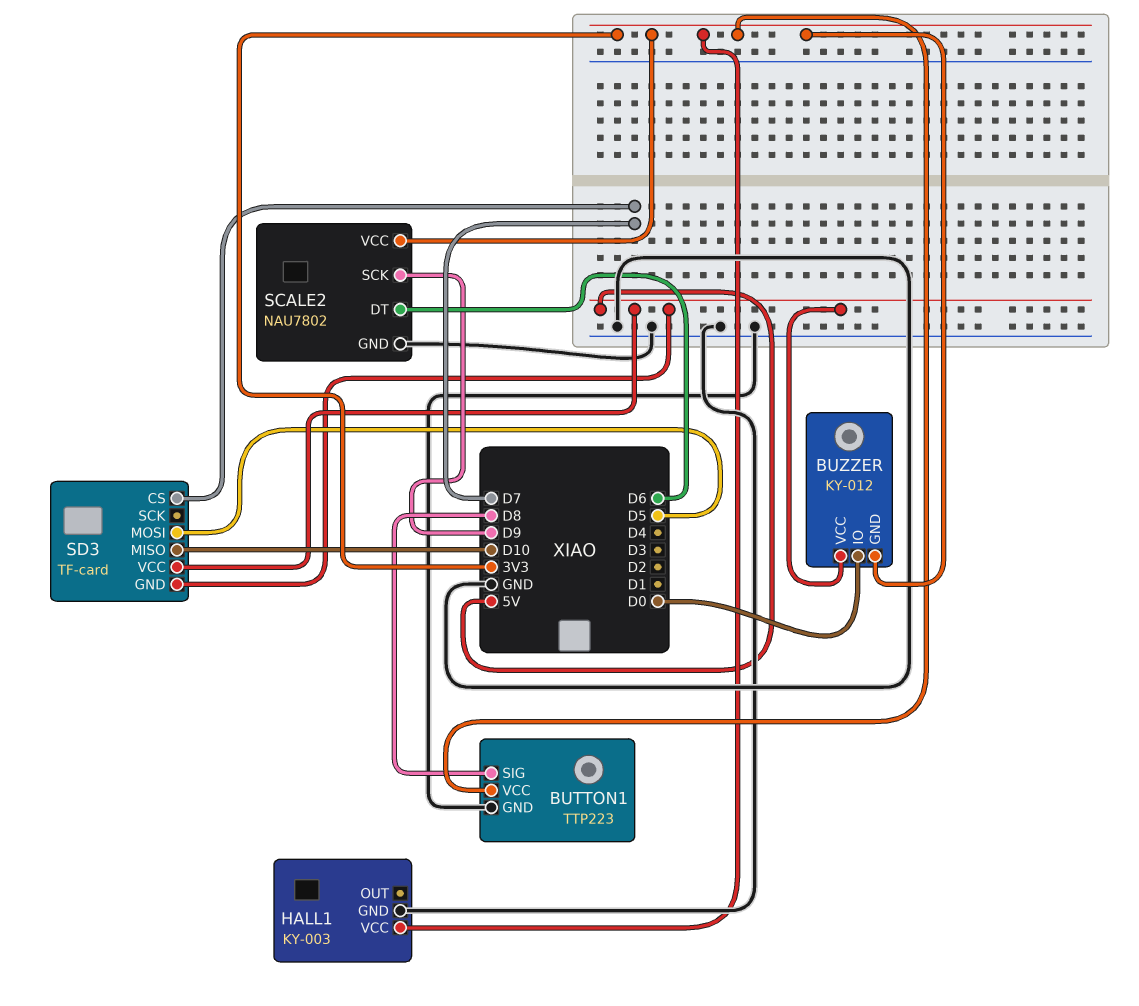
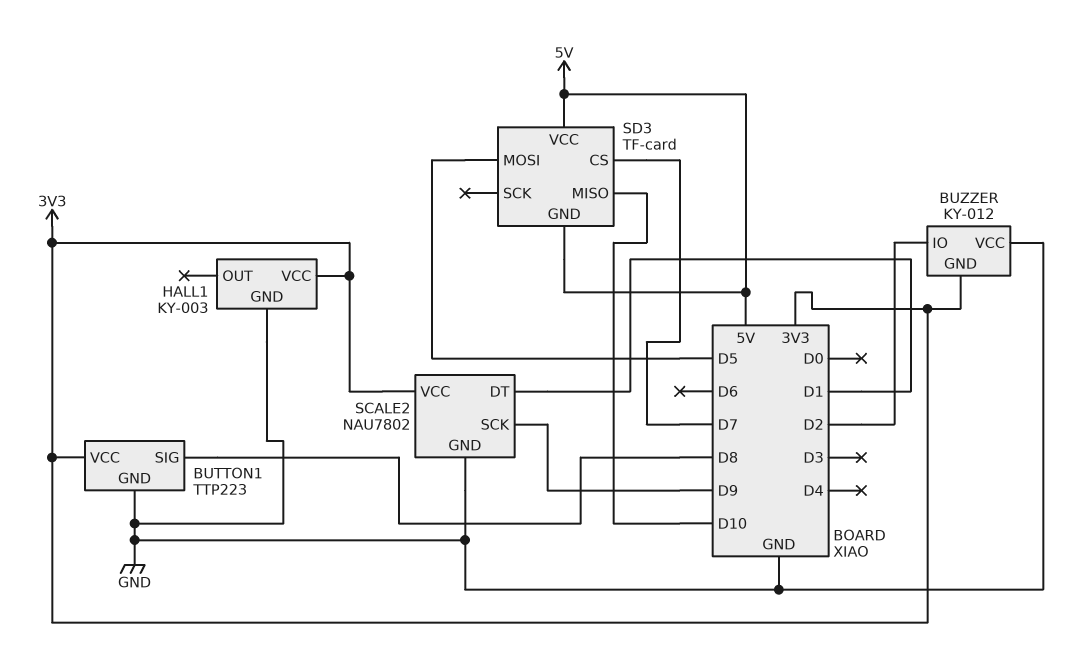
BUZZER pin IO: D0 -> D2
BUZZER pin VCC: 5V -> GND
SCALE2 pin DT: D6 -> D1

